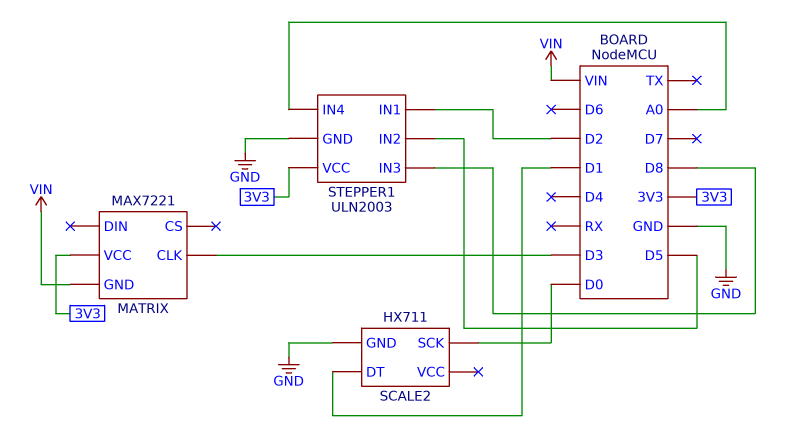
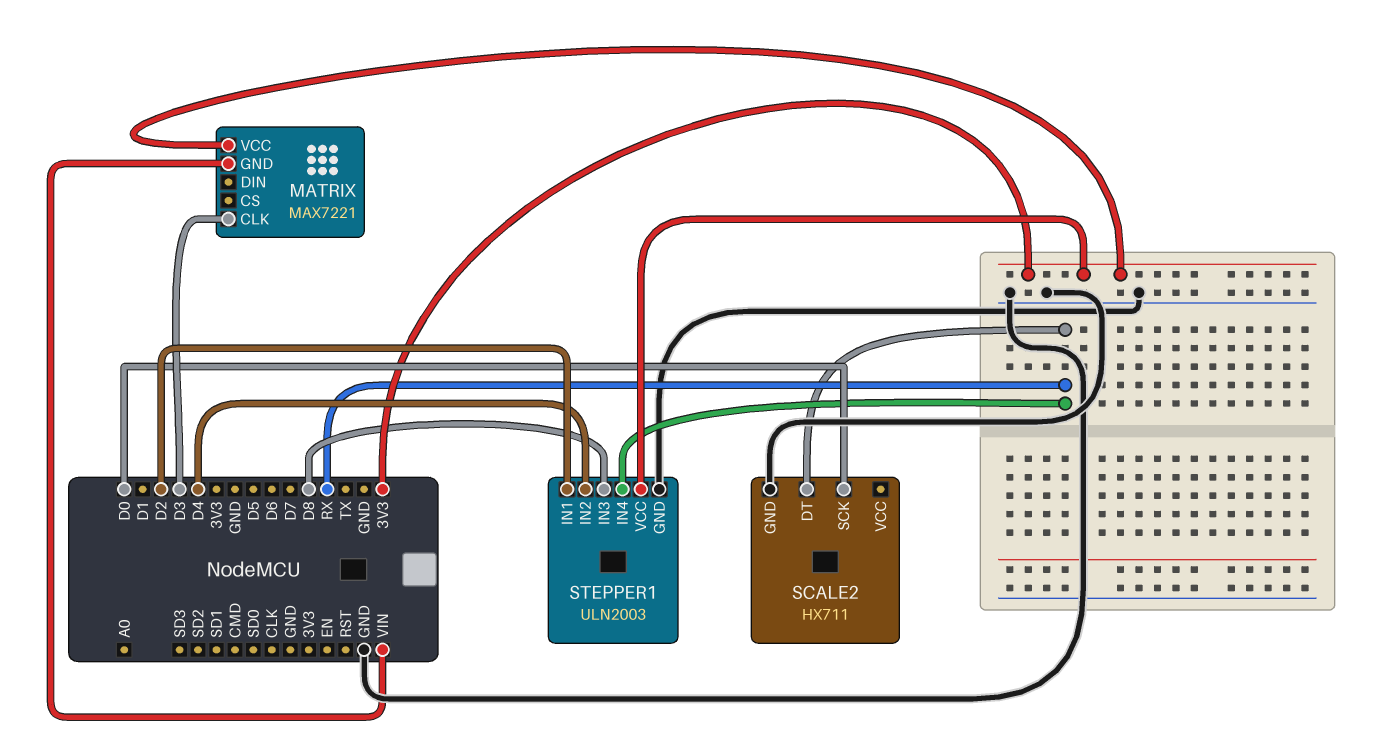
SCALE2 pin DT: D1 -> RX
STEPPER1 pin IN2: D5 -> D4
STEPPER1 pin IN4: A0 -> RX

